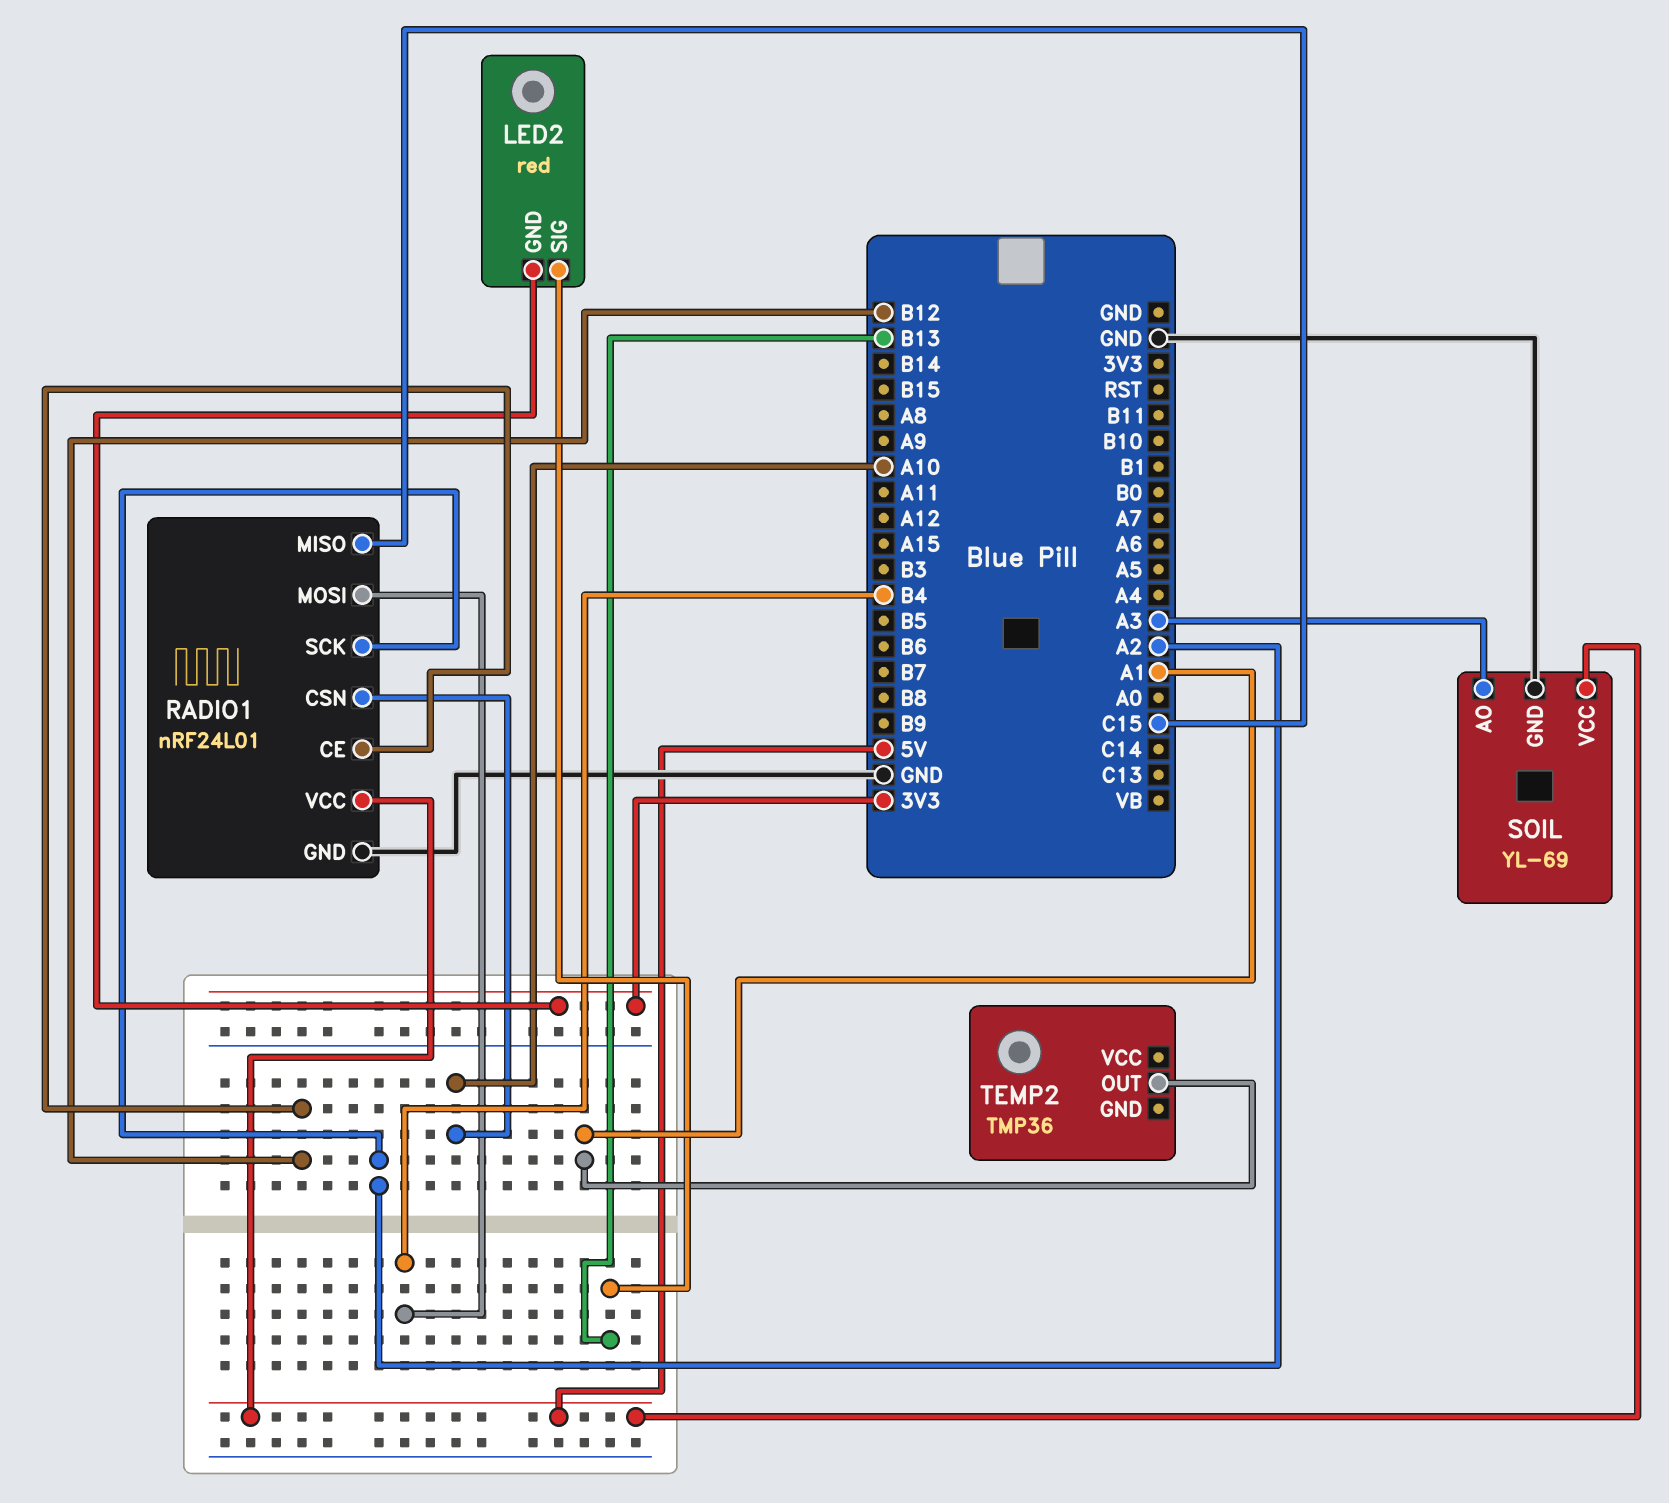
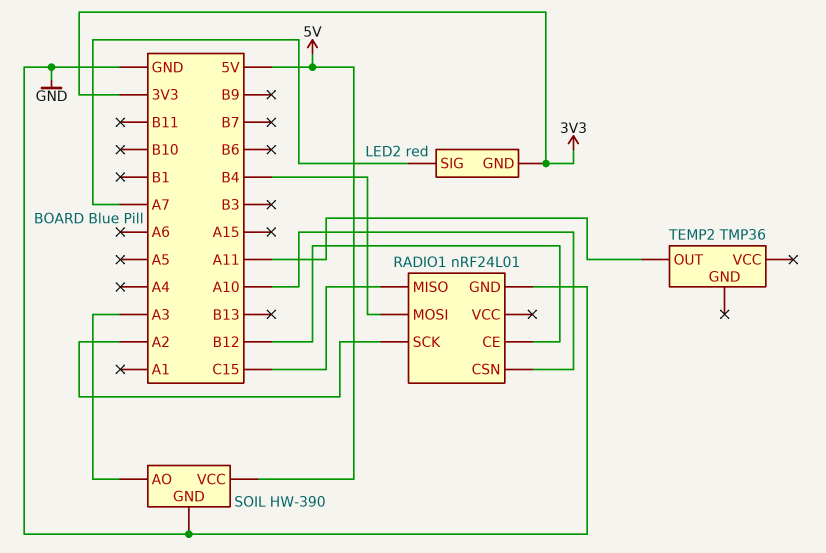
LED2 pin SIG: B13 -> A7
RADIO1 pin VCC: 5V -> none
SOIL: YL-69 -> HW-390
TEMP2 pin OUT: A1 -> A11

